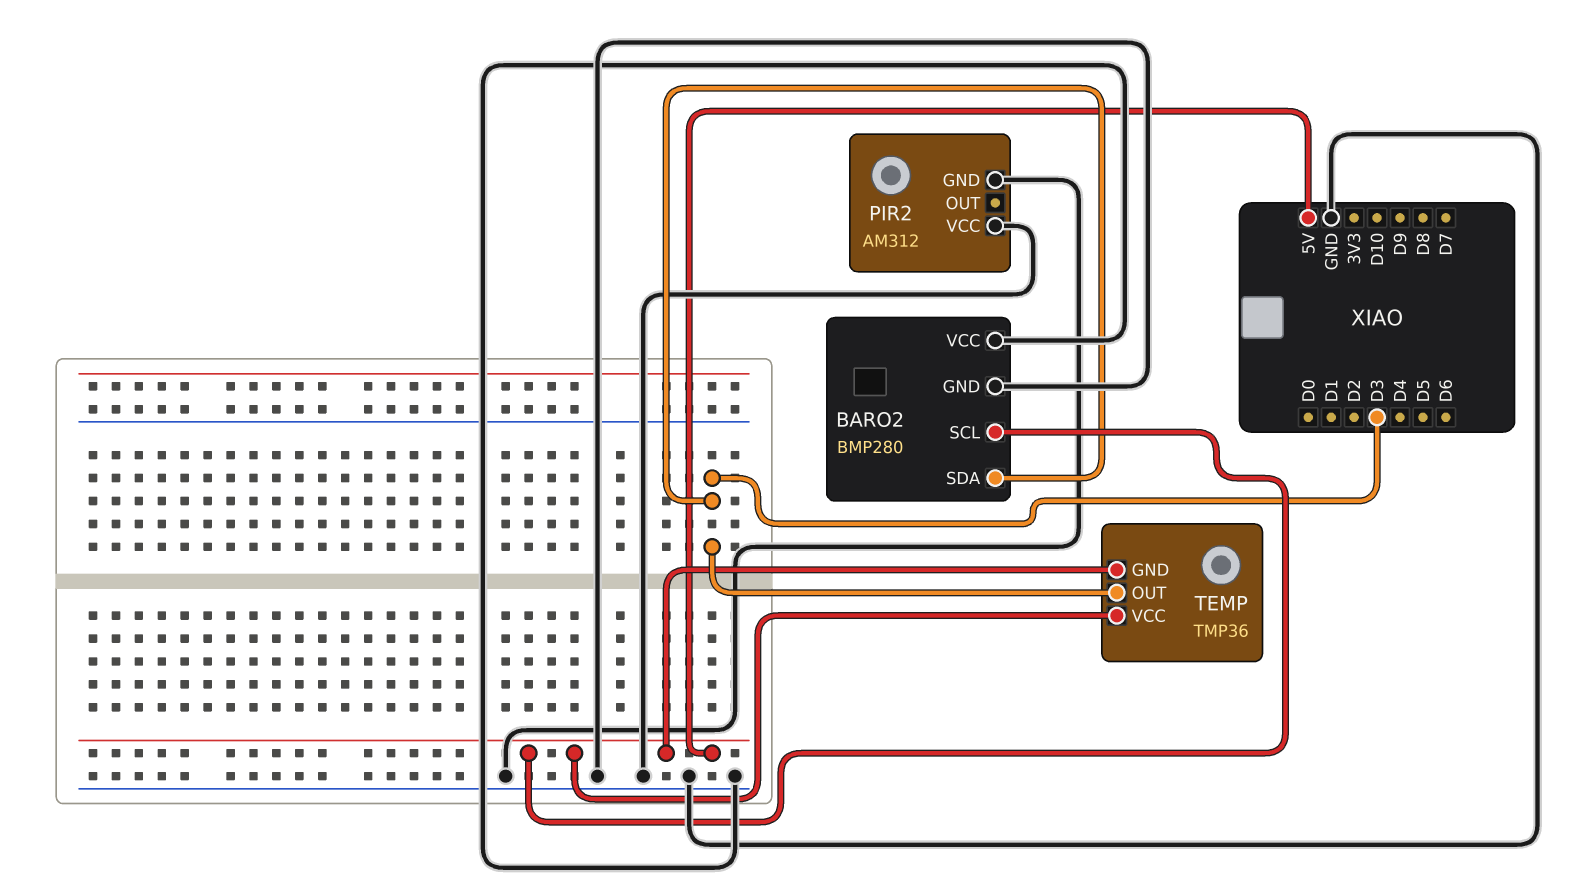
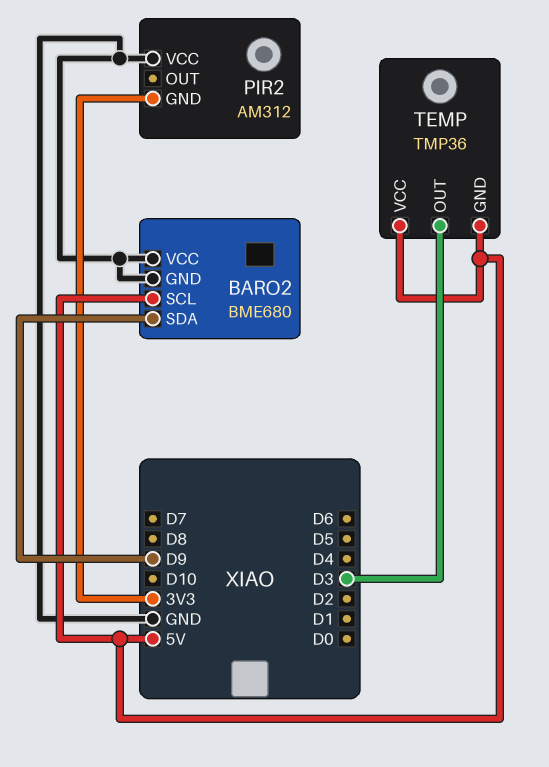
BARO2: BMP280 -> BME680
BARO2 pin SDA: D3 -> D9
PIR2 pin GND: GND -> 3V3

